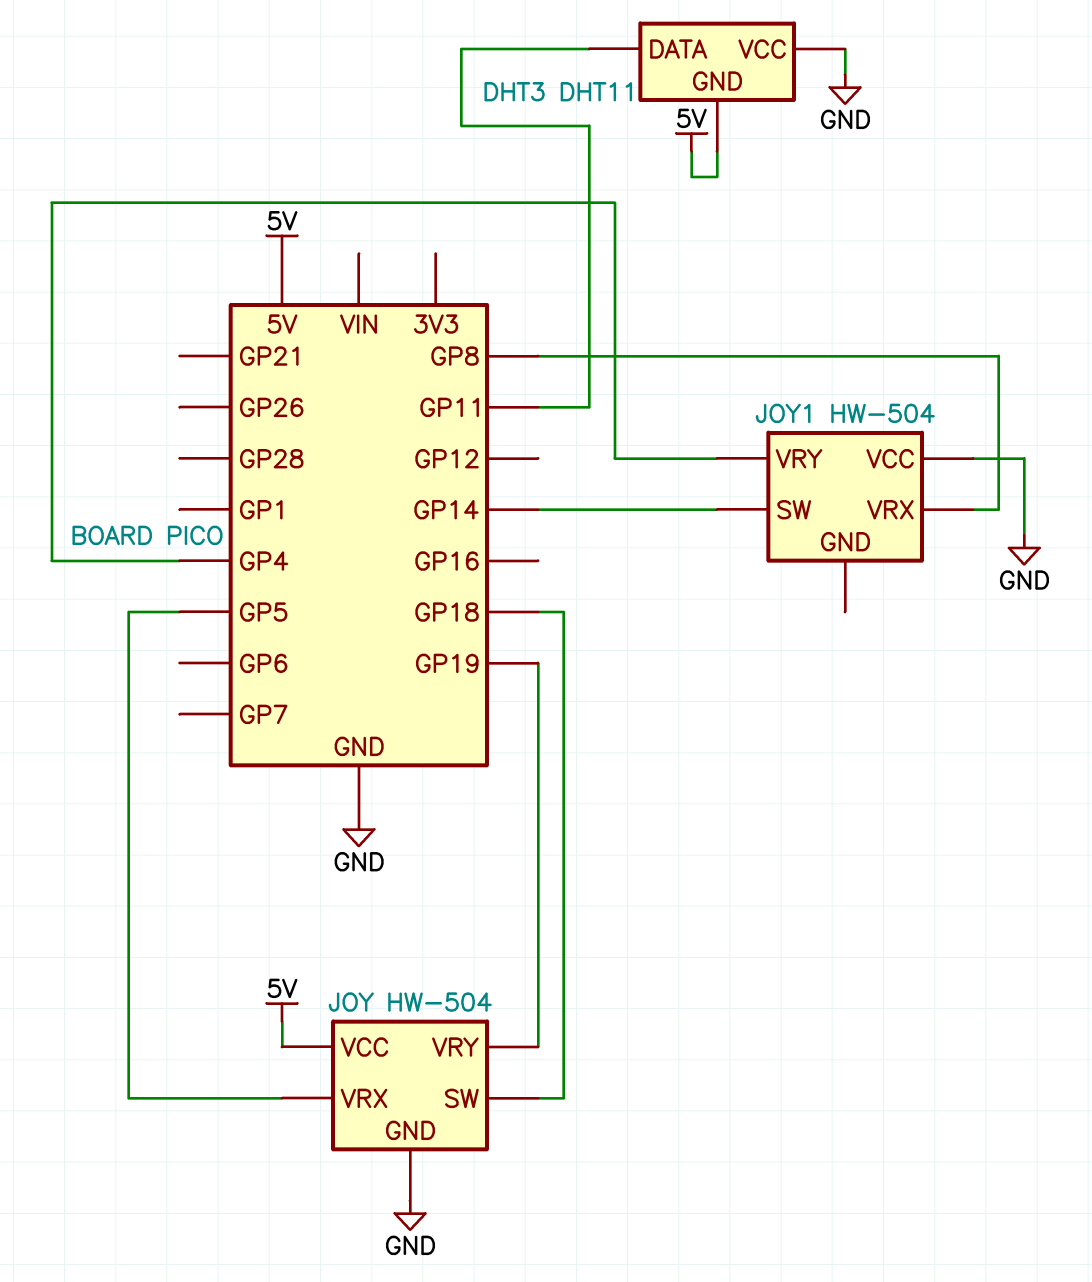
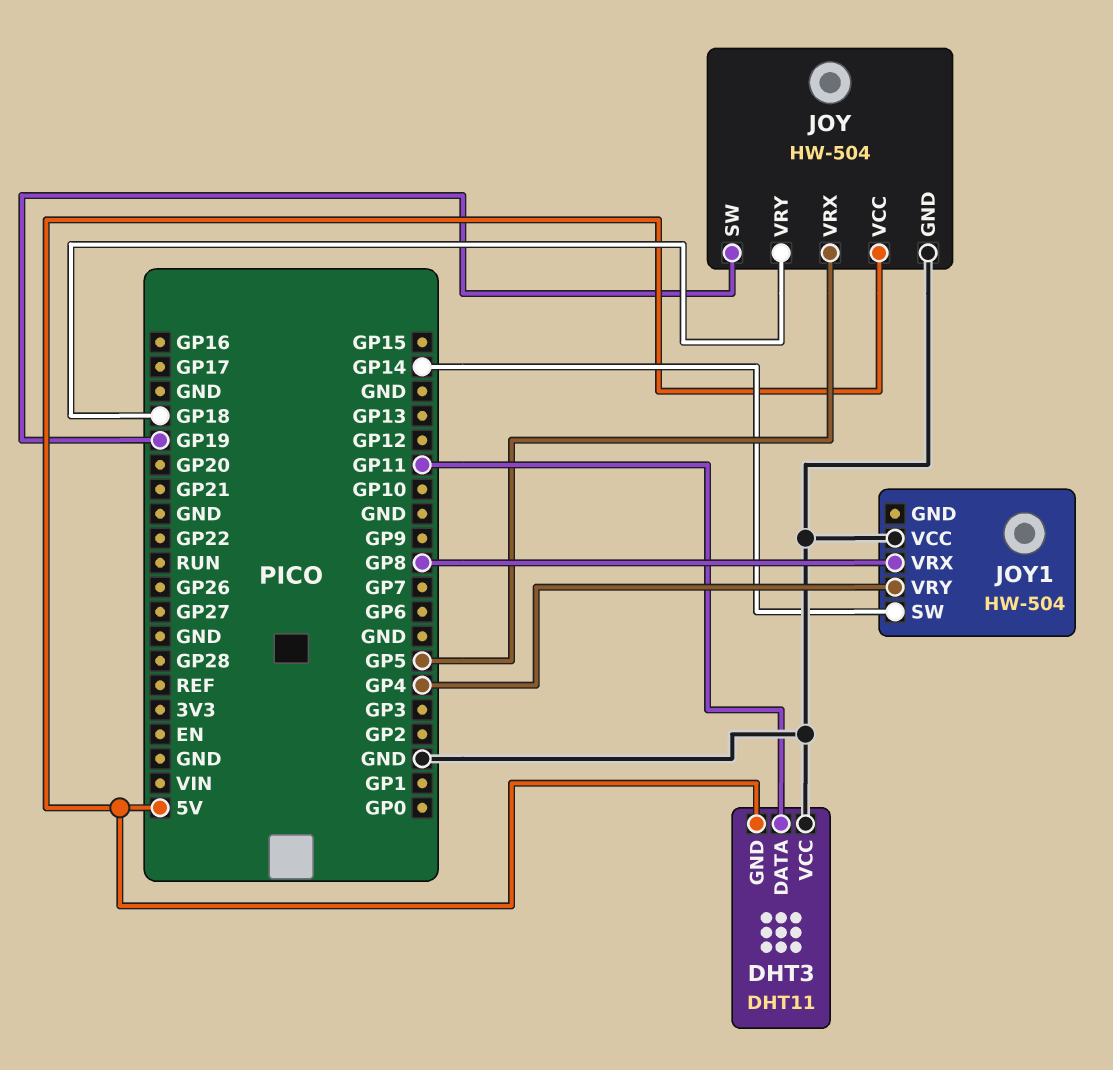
JOY pin SW: GP18 -> GP19
JOY pin VRY: GP19 -> GP18

